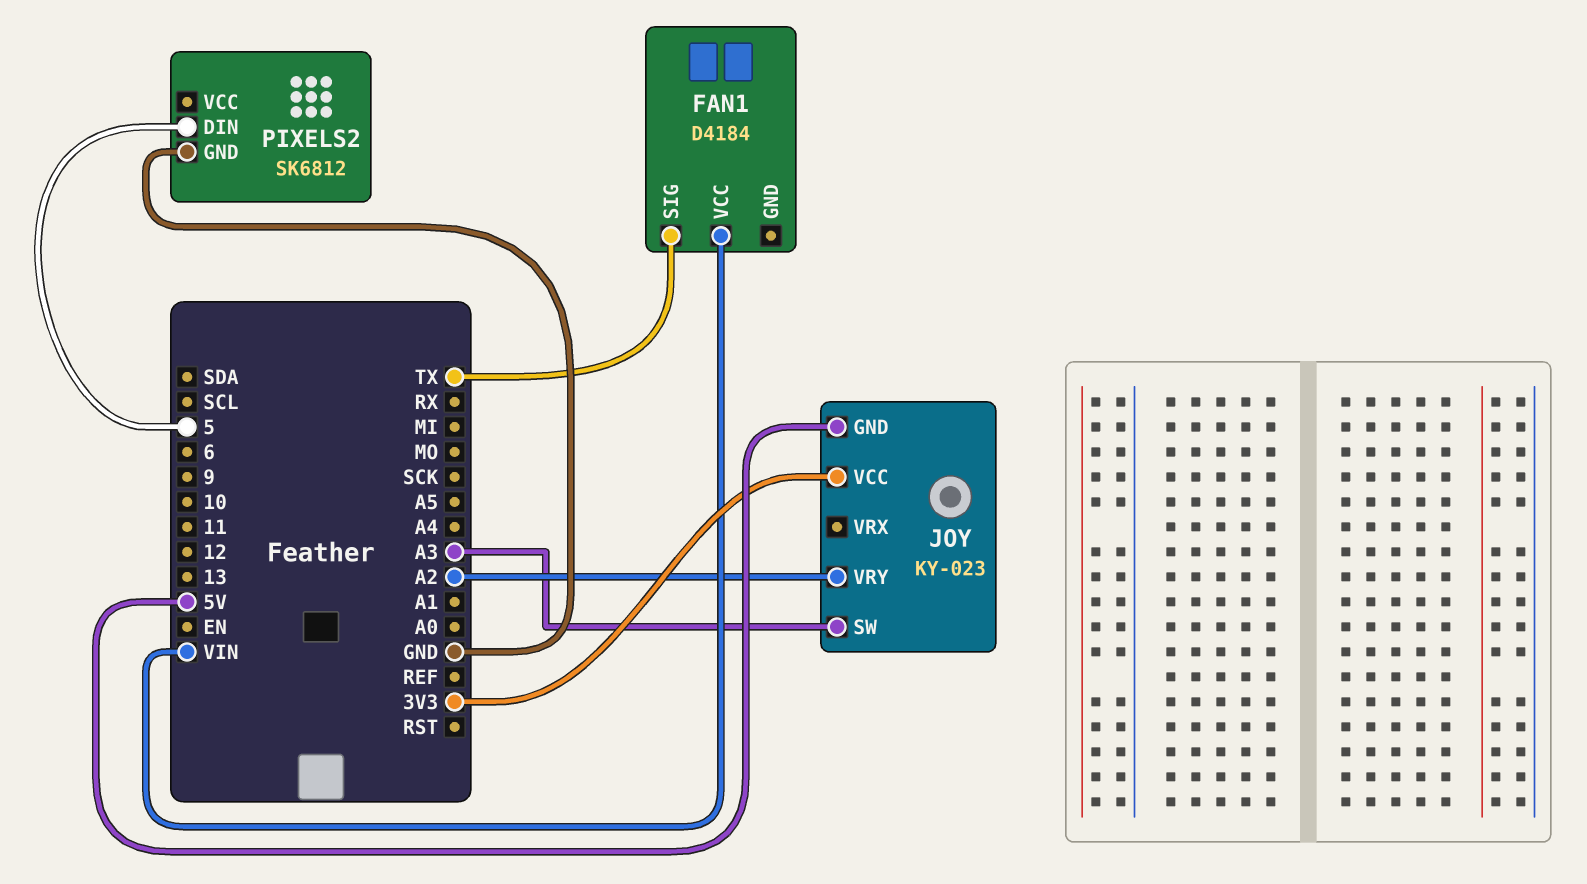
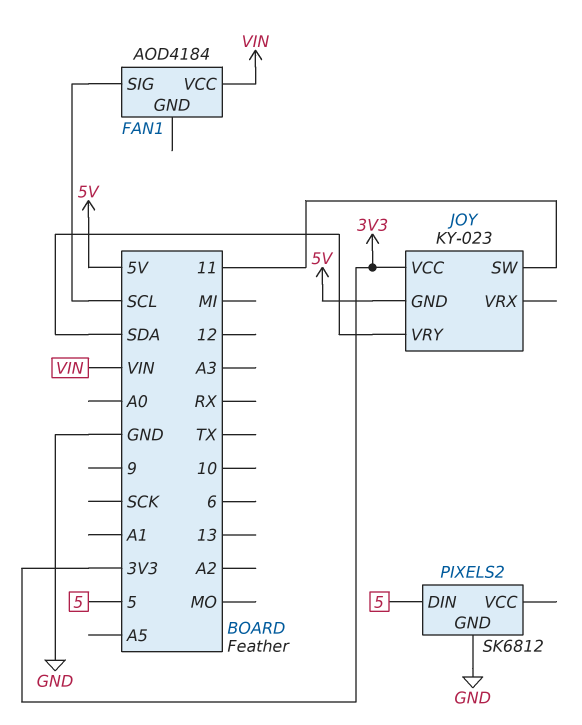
FAN1: D4184 -> AOD4184
FAN1 pin SIG: TX -> SCL
JOY pin SW: A3 -> 11
JOY pin VRY: A2 -> SDA

